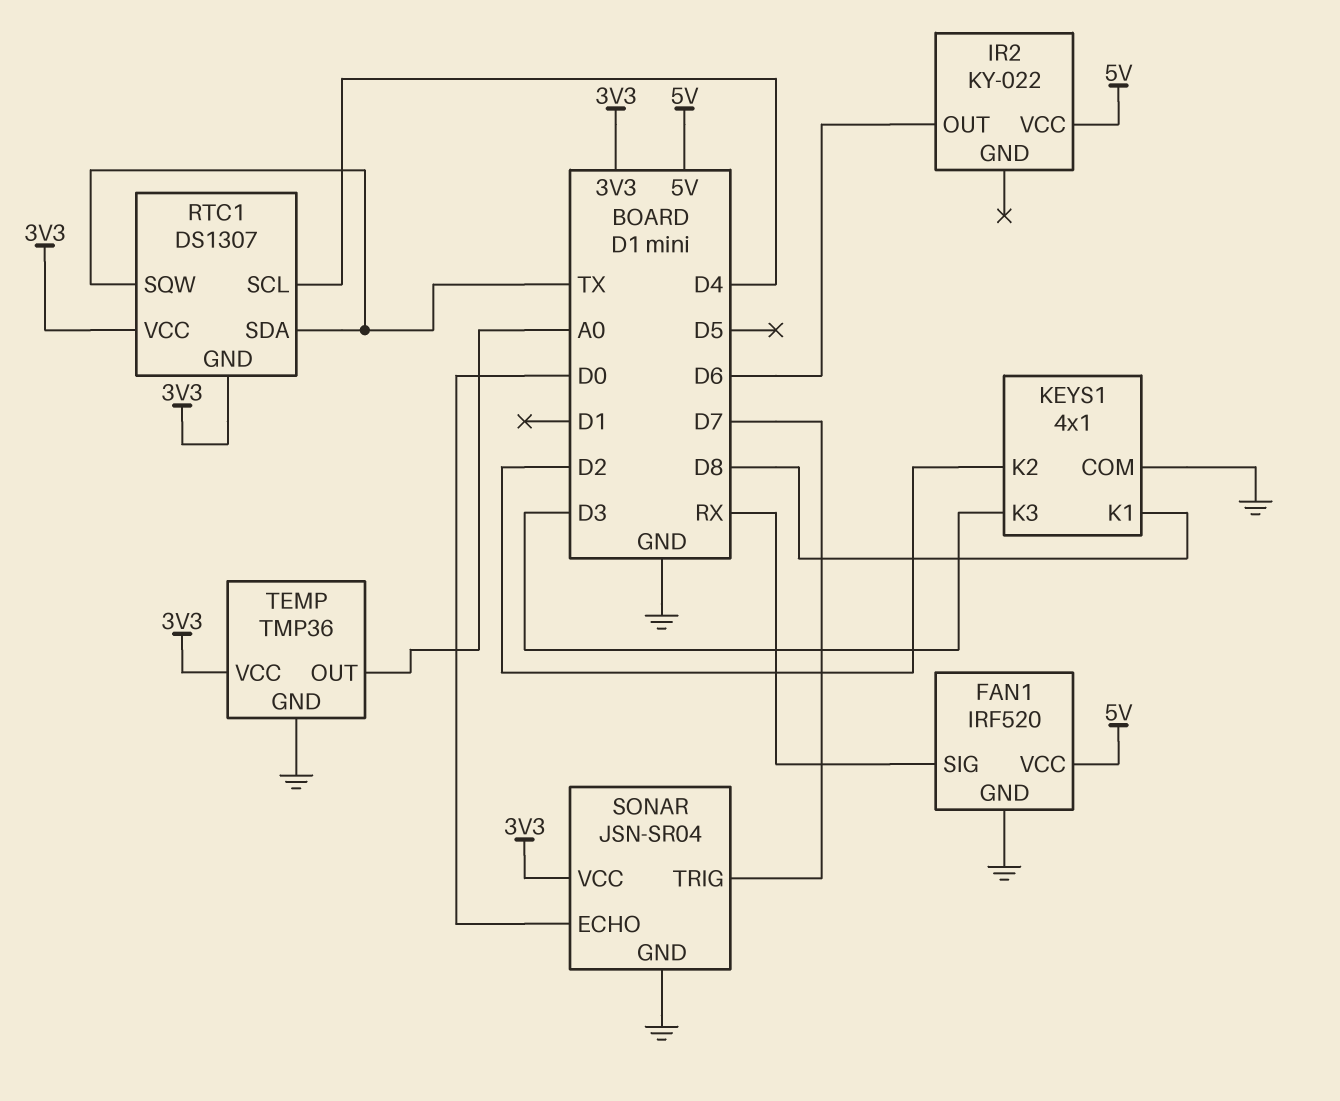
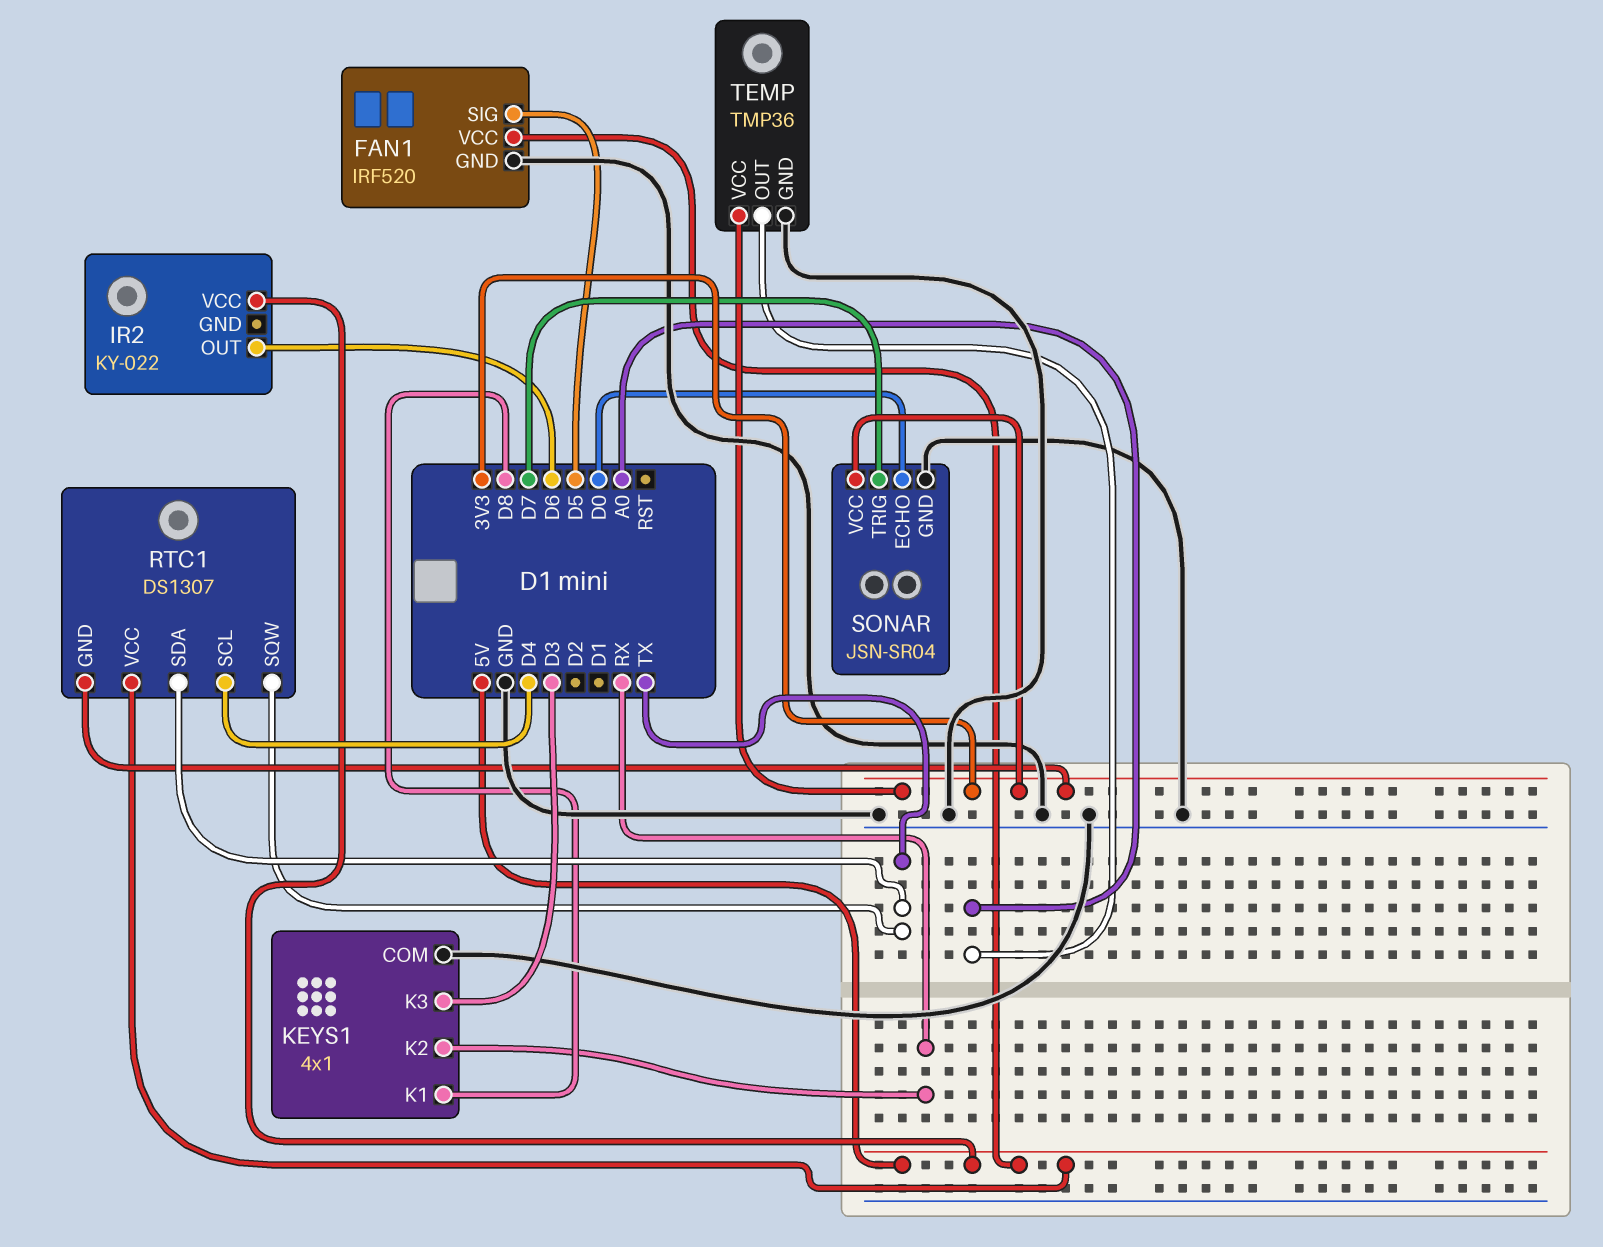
FAN1 pin SIG: RX -> D5
KEYS1 pin K2: D2 -> RX
RTC1 pin VCC: 3V3 -> 5V

